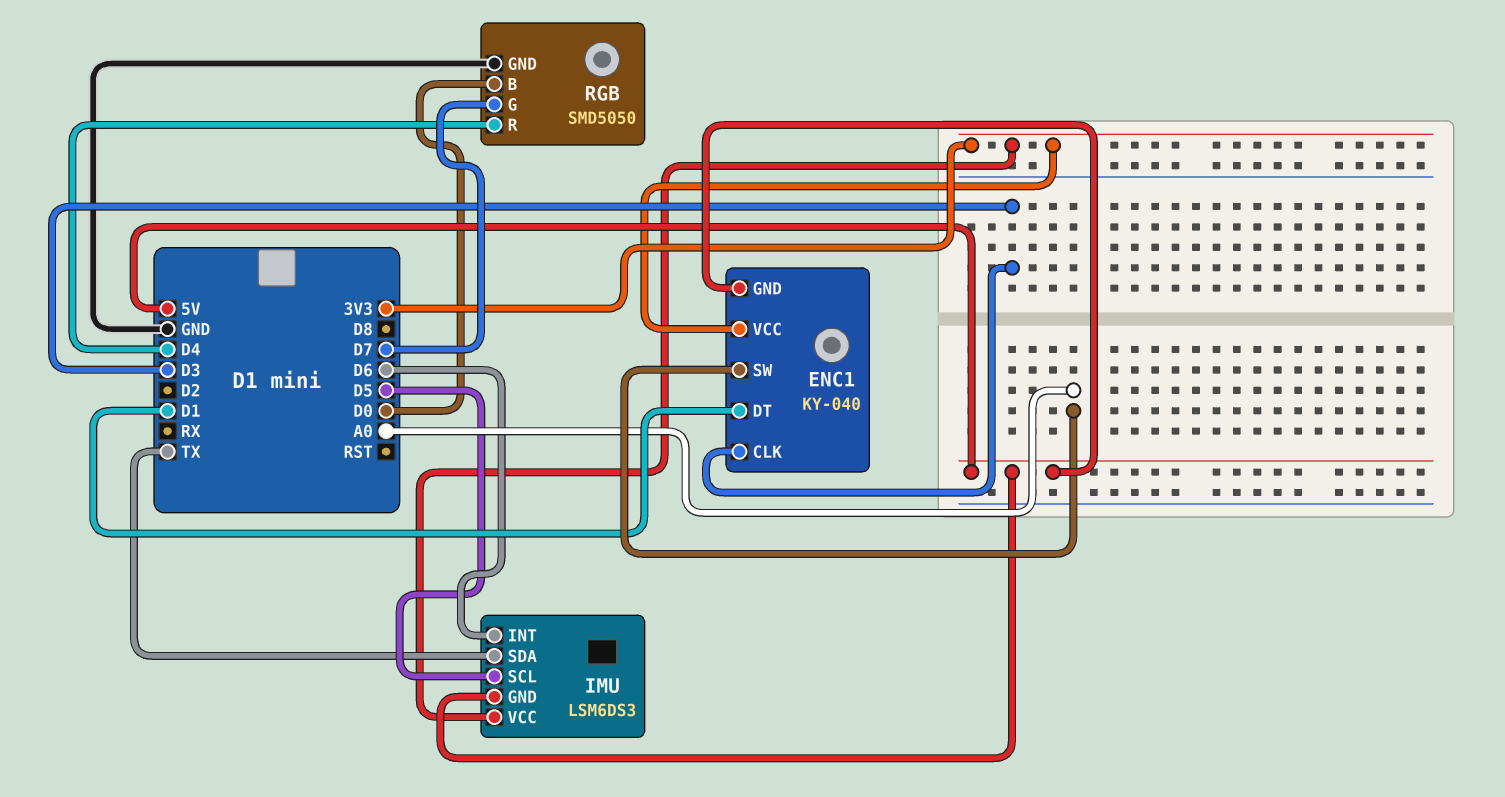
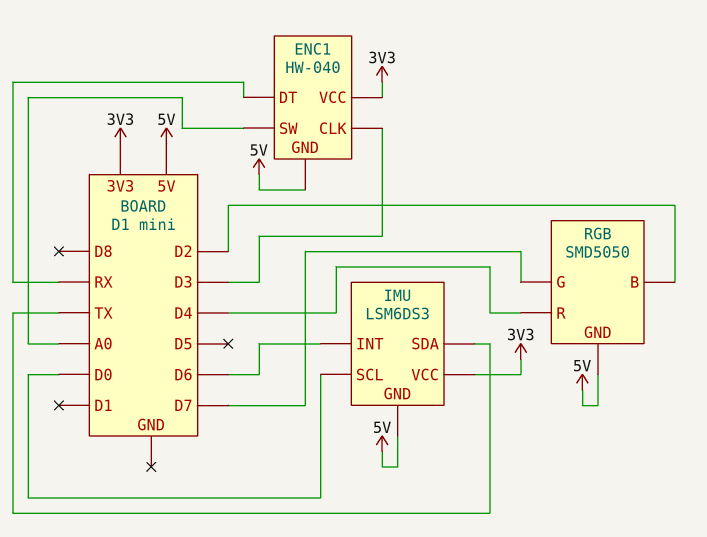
ENC1: KY-040 -> HW-040
ENC1 pin DT: D1 -> RX
IMU pin SCL: D5 -> D0
RGB pin B: D0 -> D2
RGB pin GND: GND -> 5V

